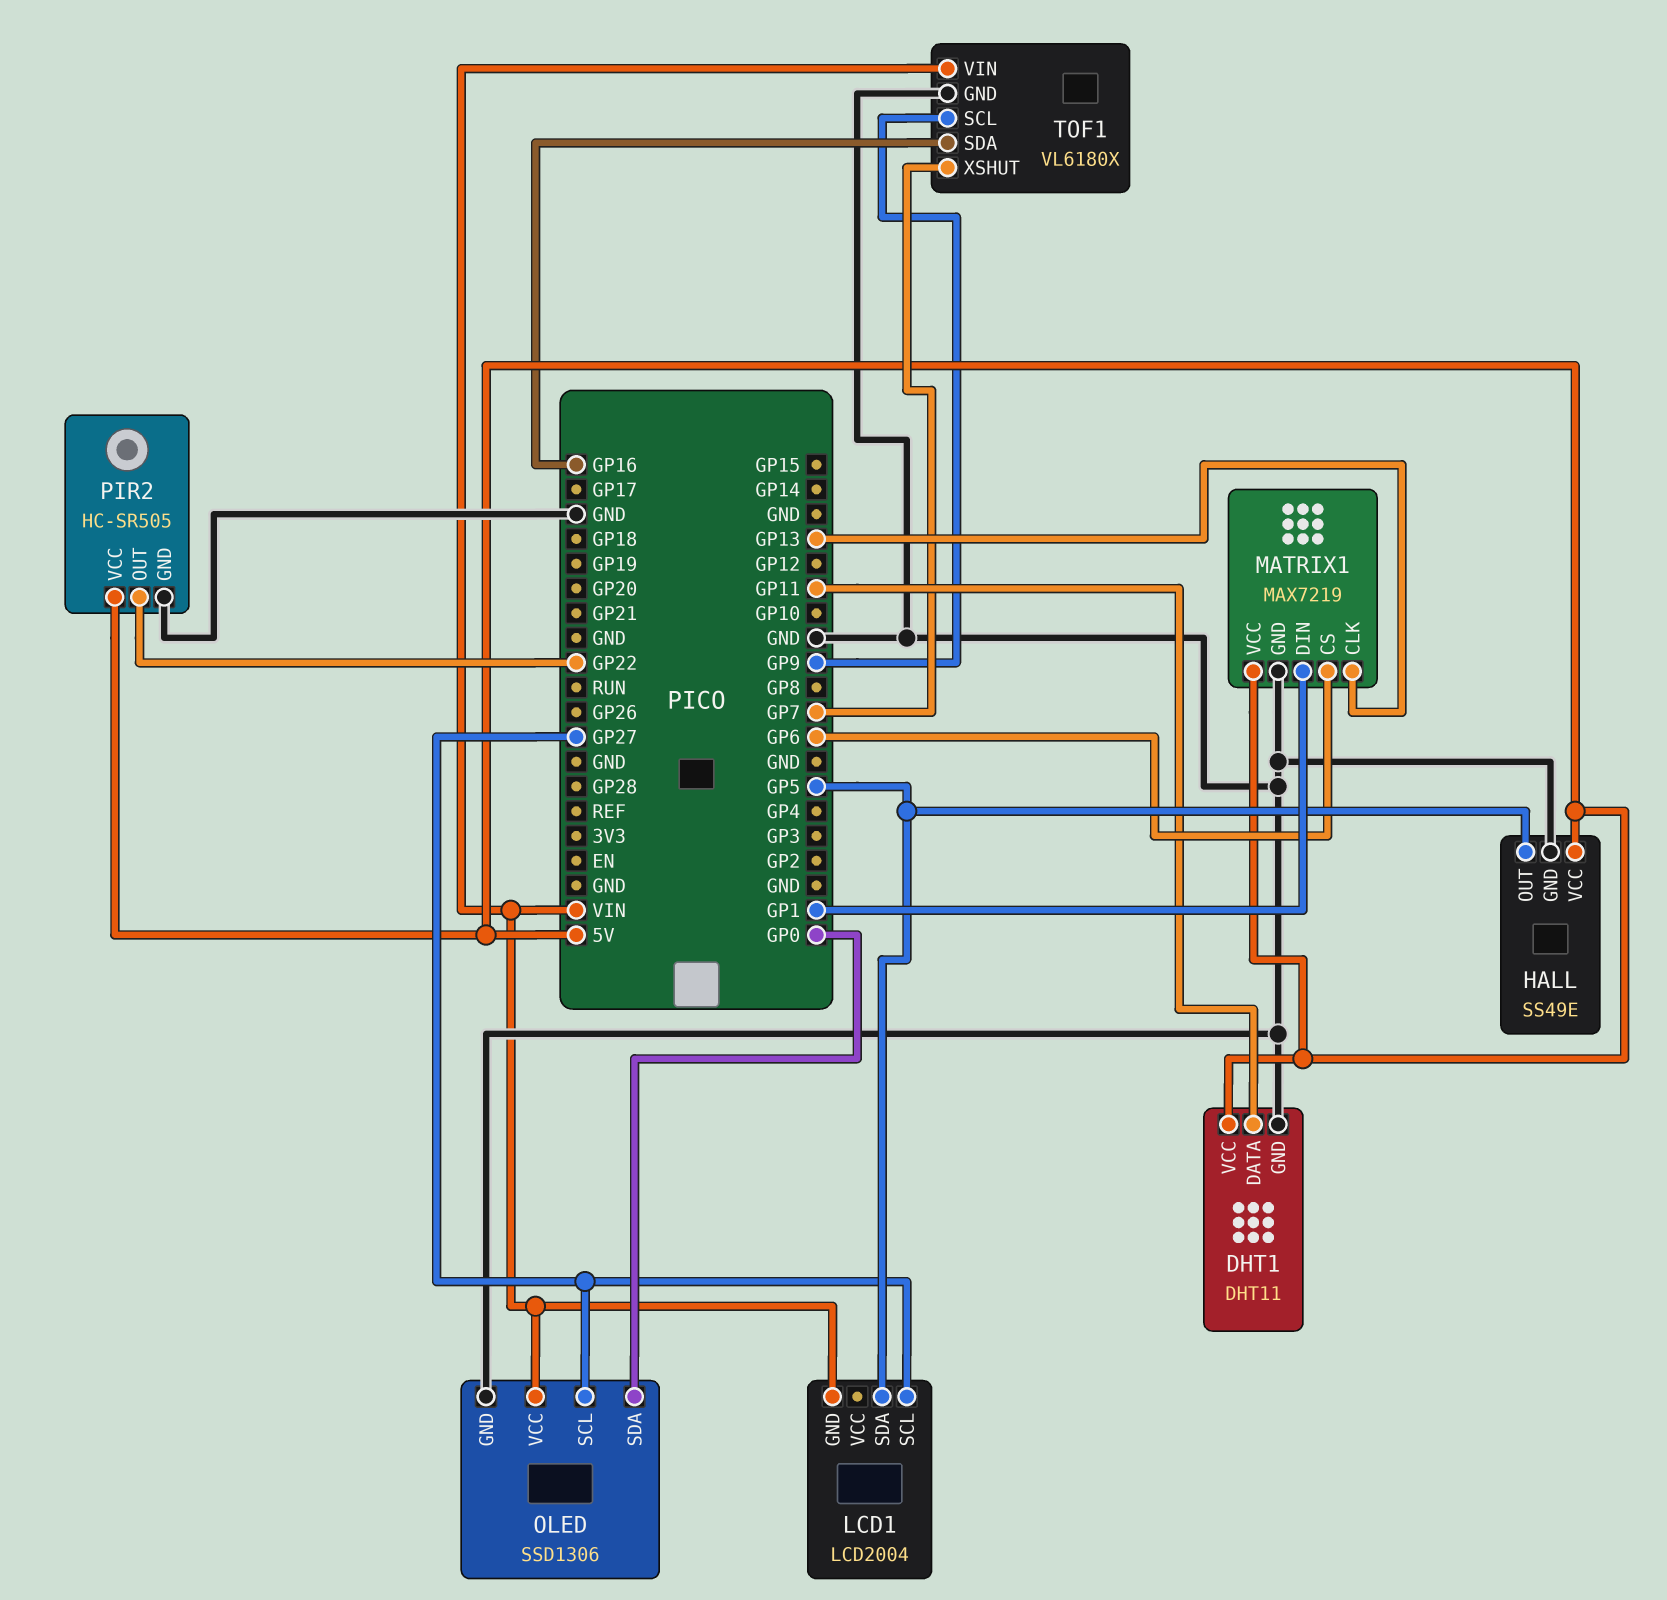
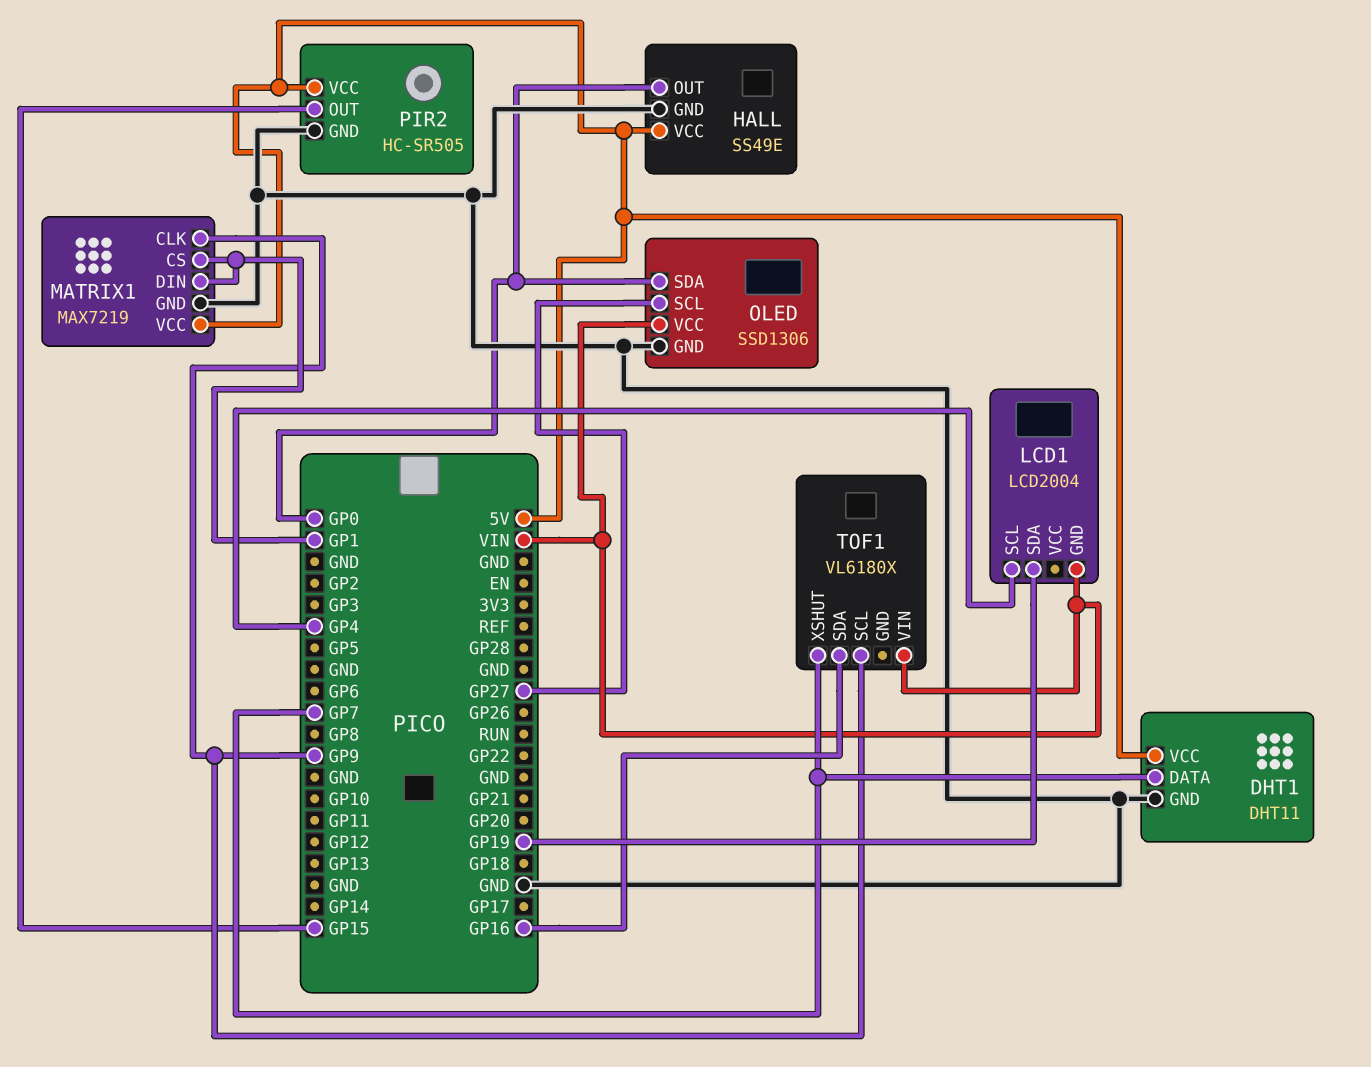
DHT1 pin DATA: GP11 -> GP7
HALL pin OUT: GP5 -> GP0
LCD1 pin SCL: GP27 -> GP4
LCD1 pin SDA: GP5 -> GP19
MATRIX1 pin CLK: GP13 -> GP9
MATRIX1 pin CS: GP6 -> GP1
PIR2 pin OUT: GP22 -> GP15
TOF1 pin GND: GND -> none

